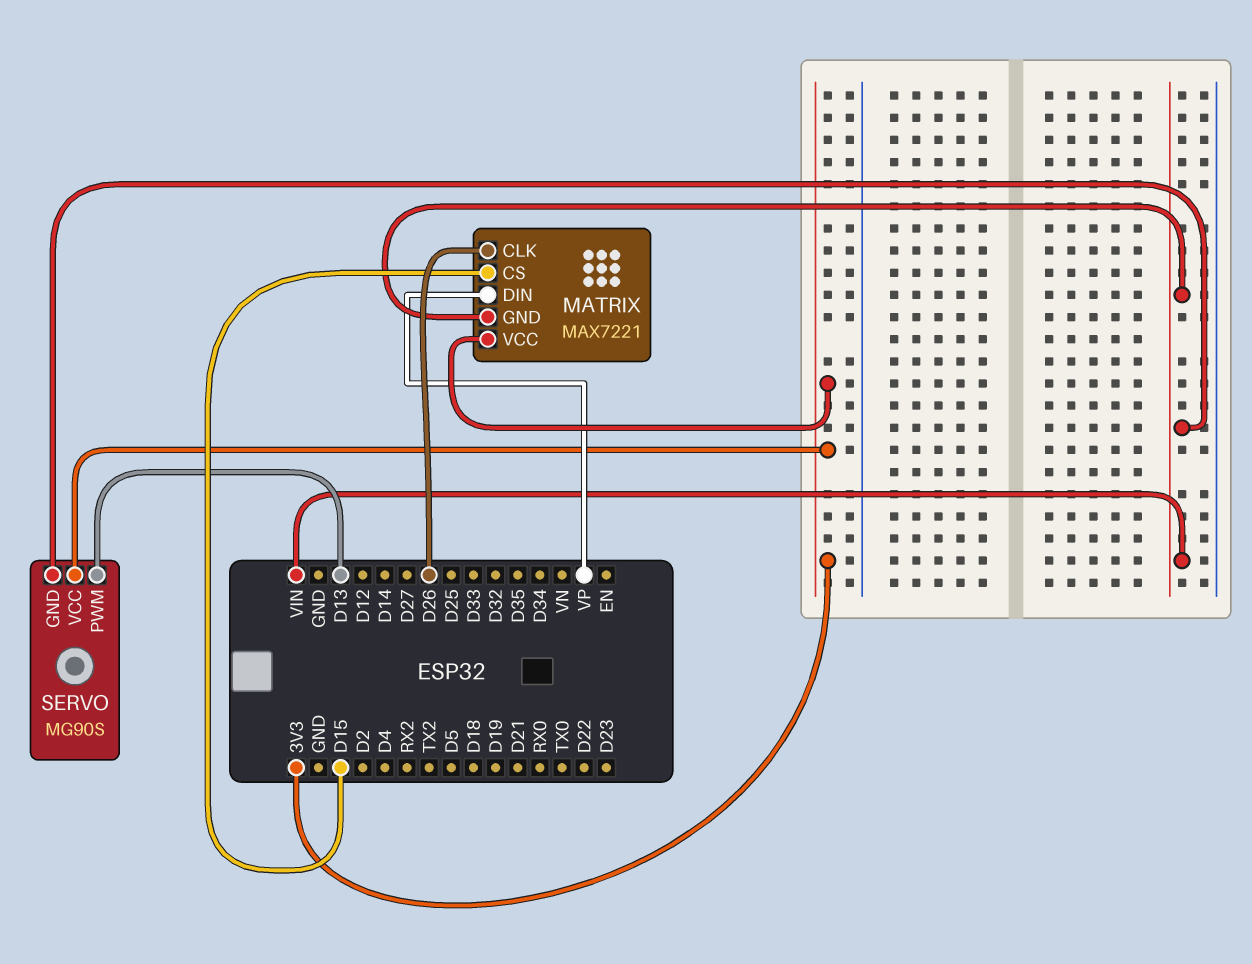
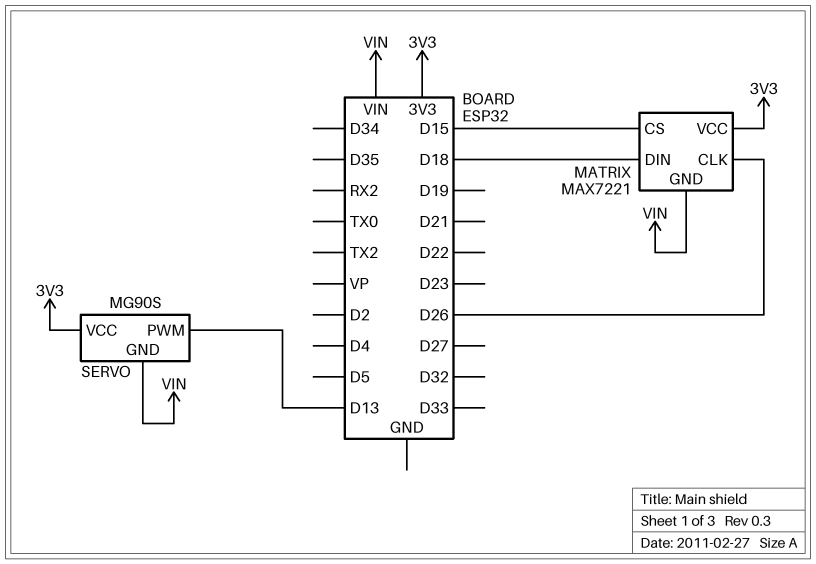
MATRIX pin DIN: VP -> D18

